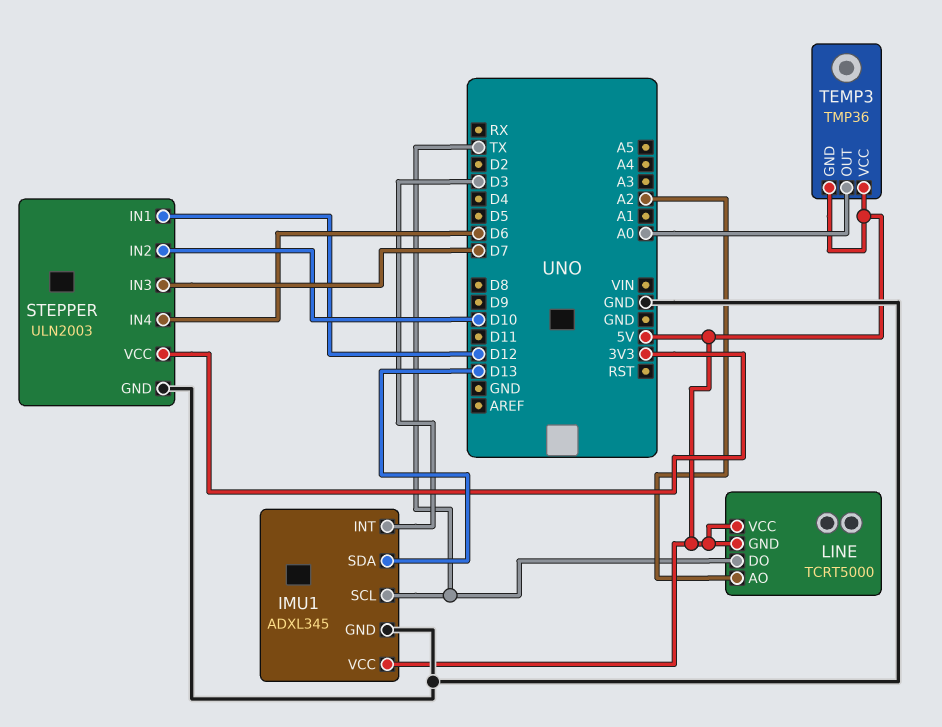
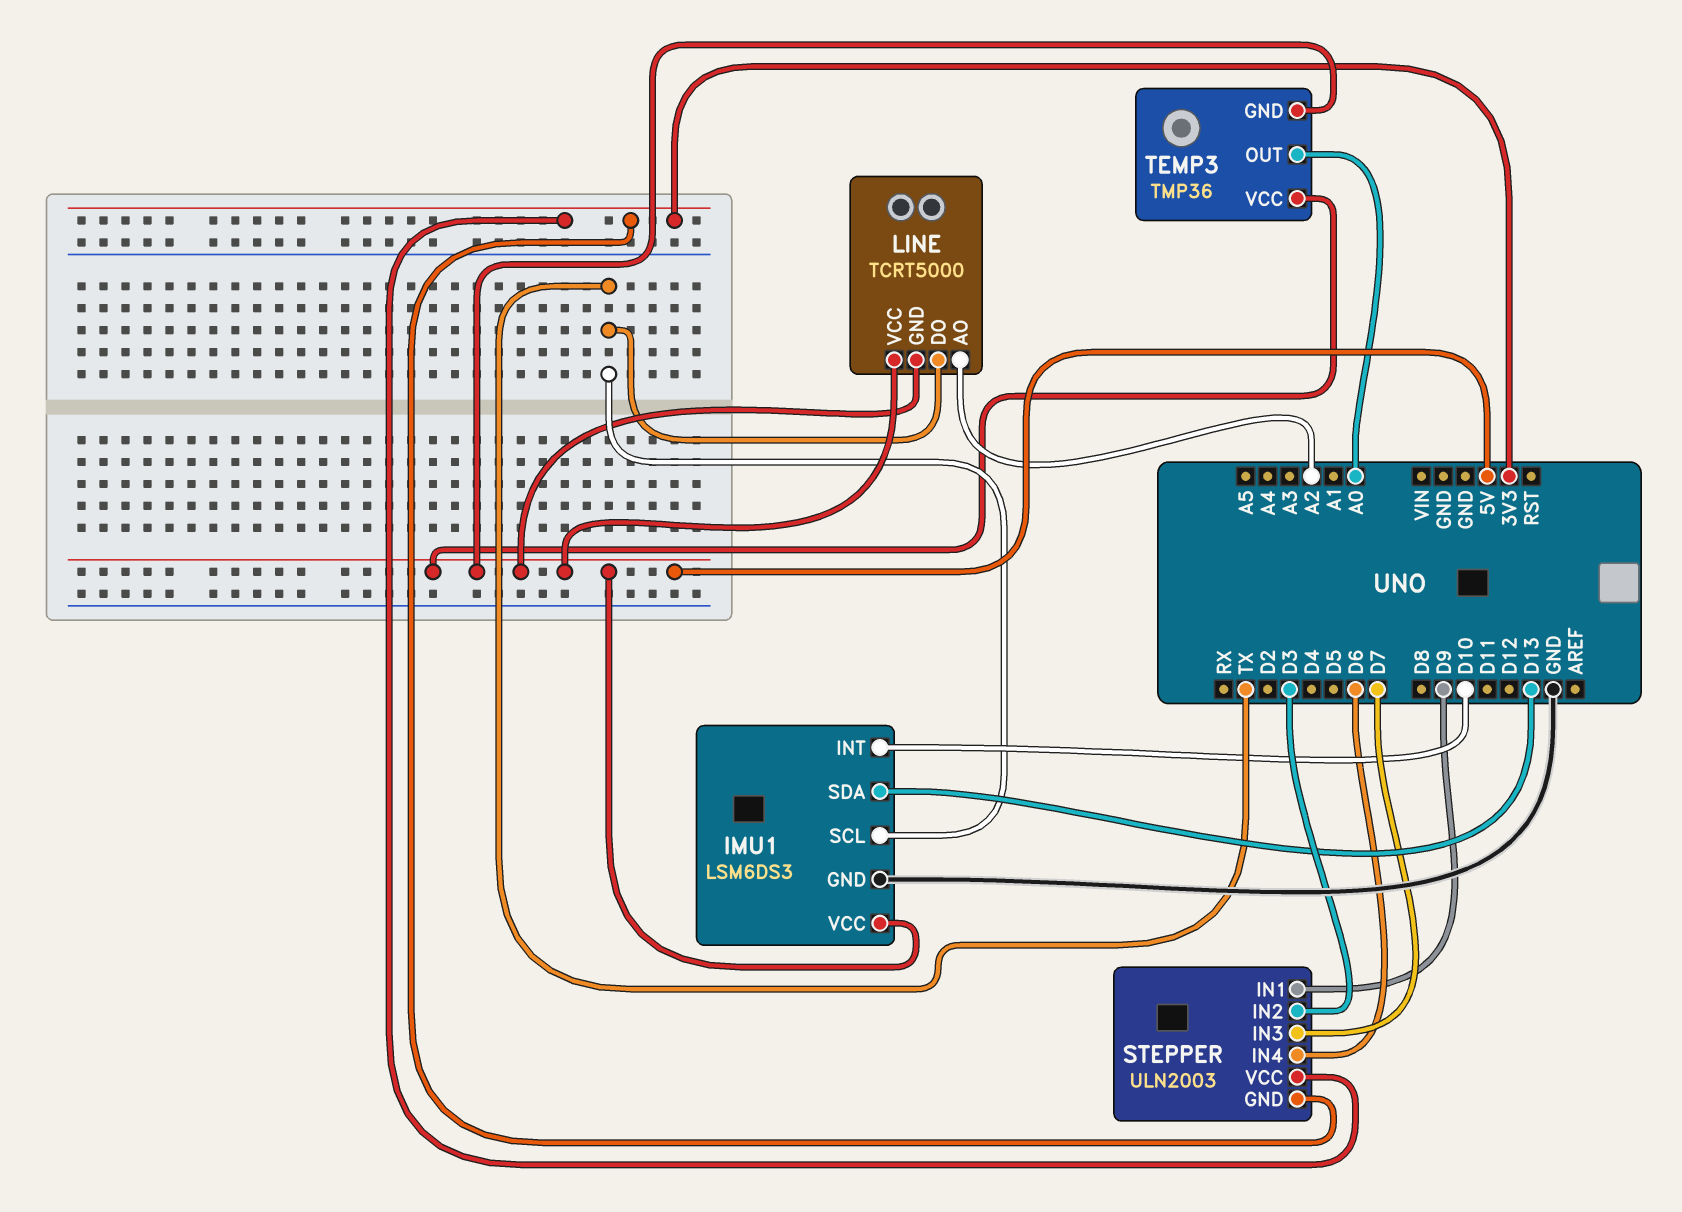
IMU1: ADXL345 -> LSM6DS3
IMU1 pin INT: D3 -> D10
STEPPER pin GND: GND -> 3V3
STEPPER pin IN1: D12 -> D9
STEPPER pin IN2: D10 -> D3

